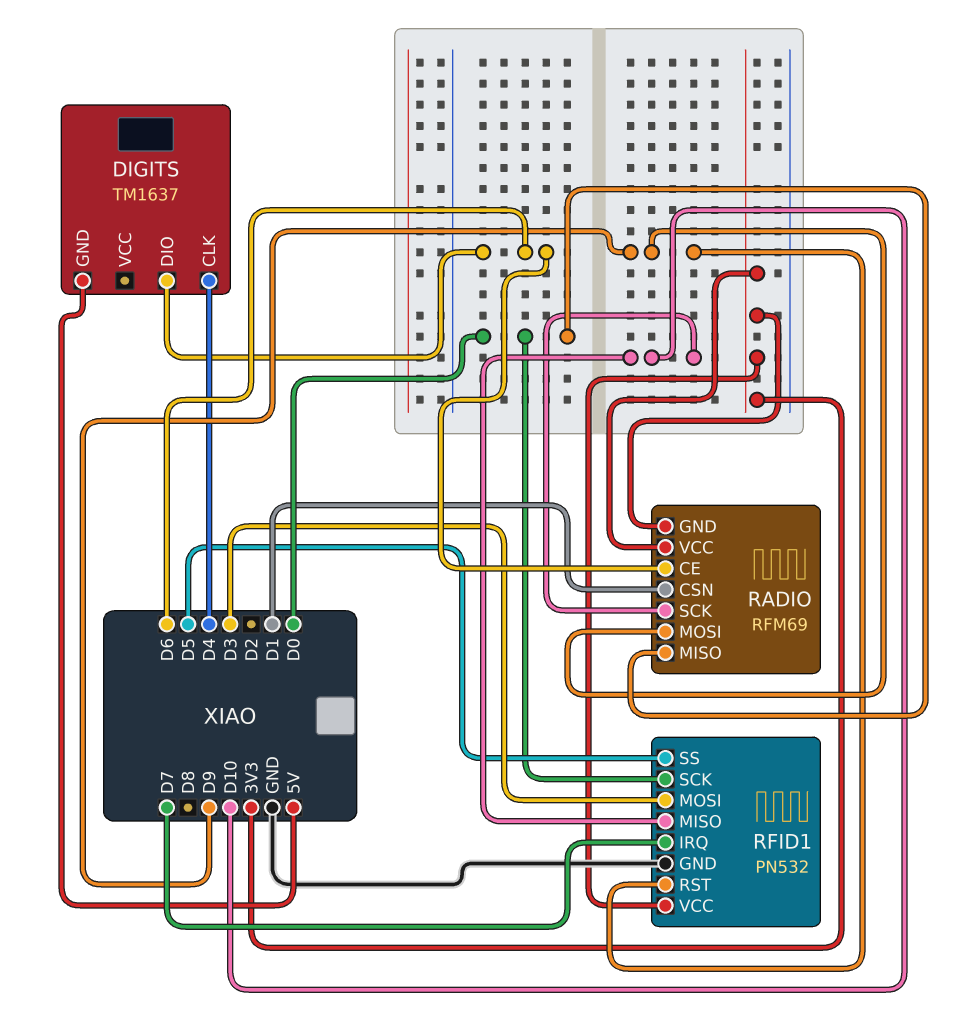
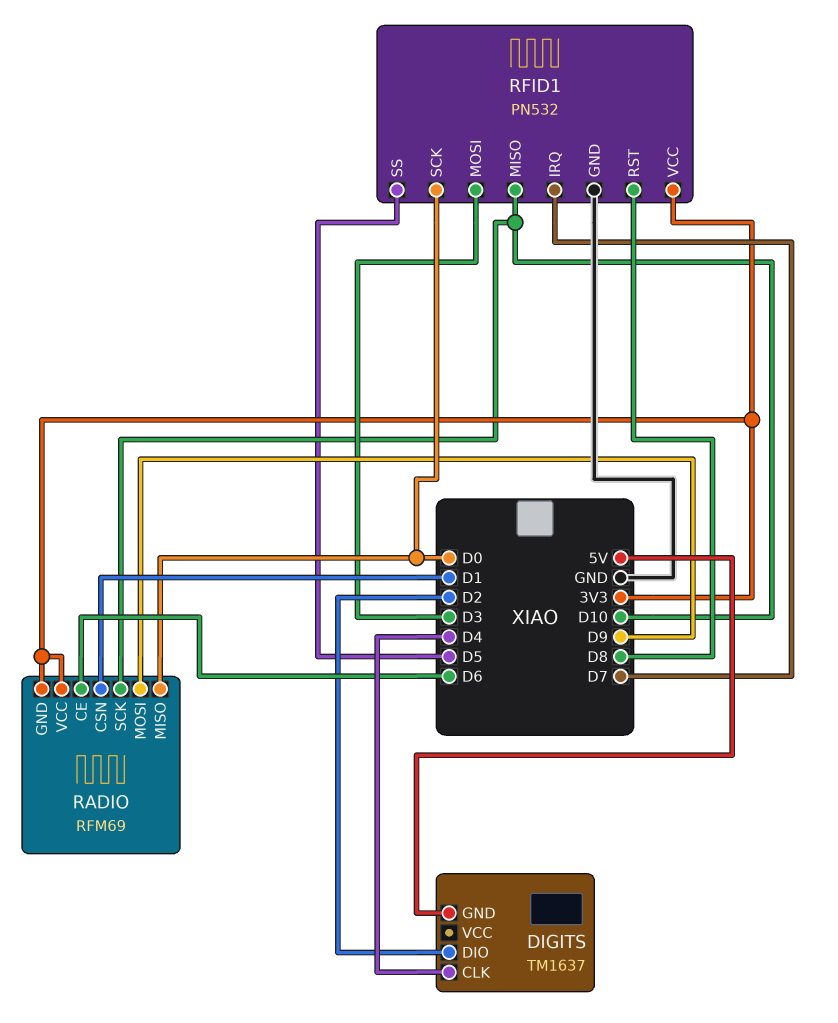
DIGITS pin DIO: D6 -> D2
RFID1 pin RST: D9 -> D8

